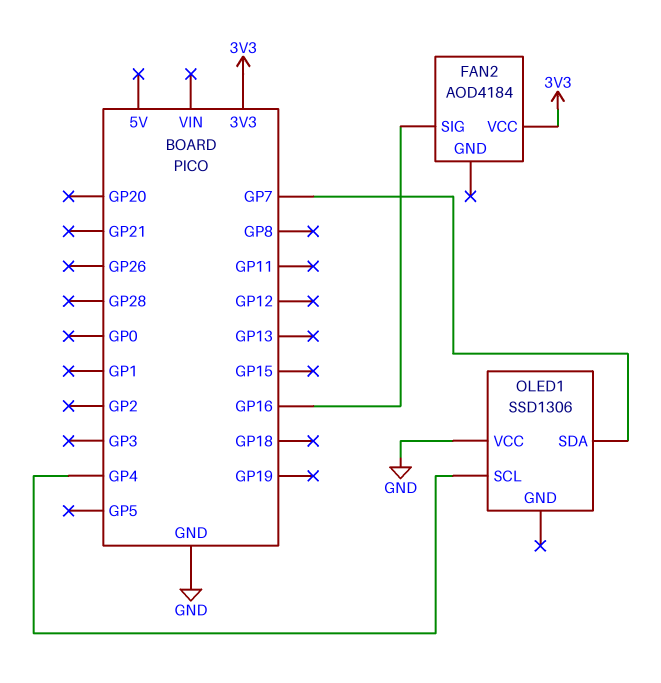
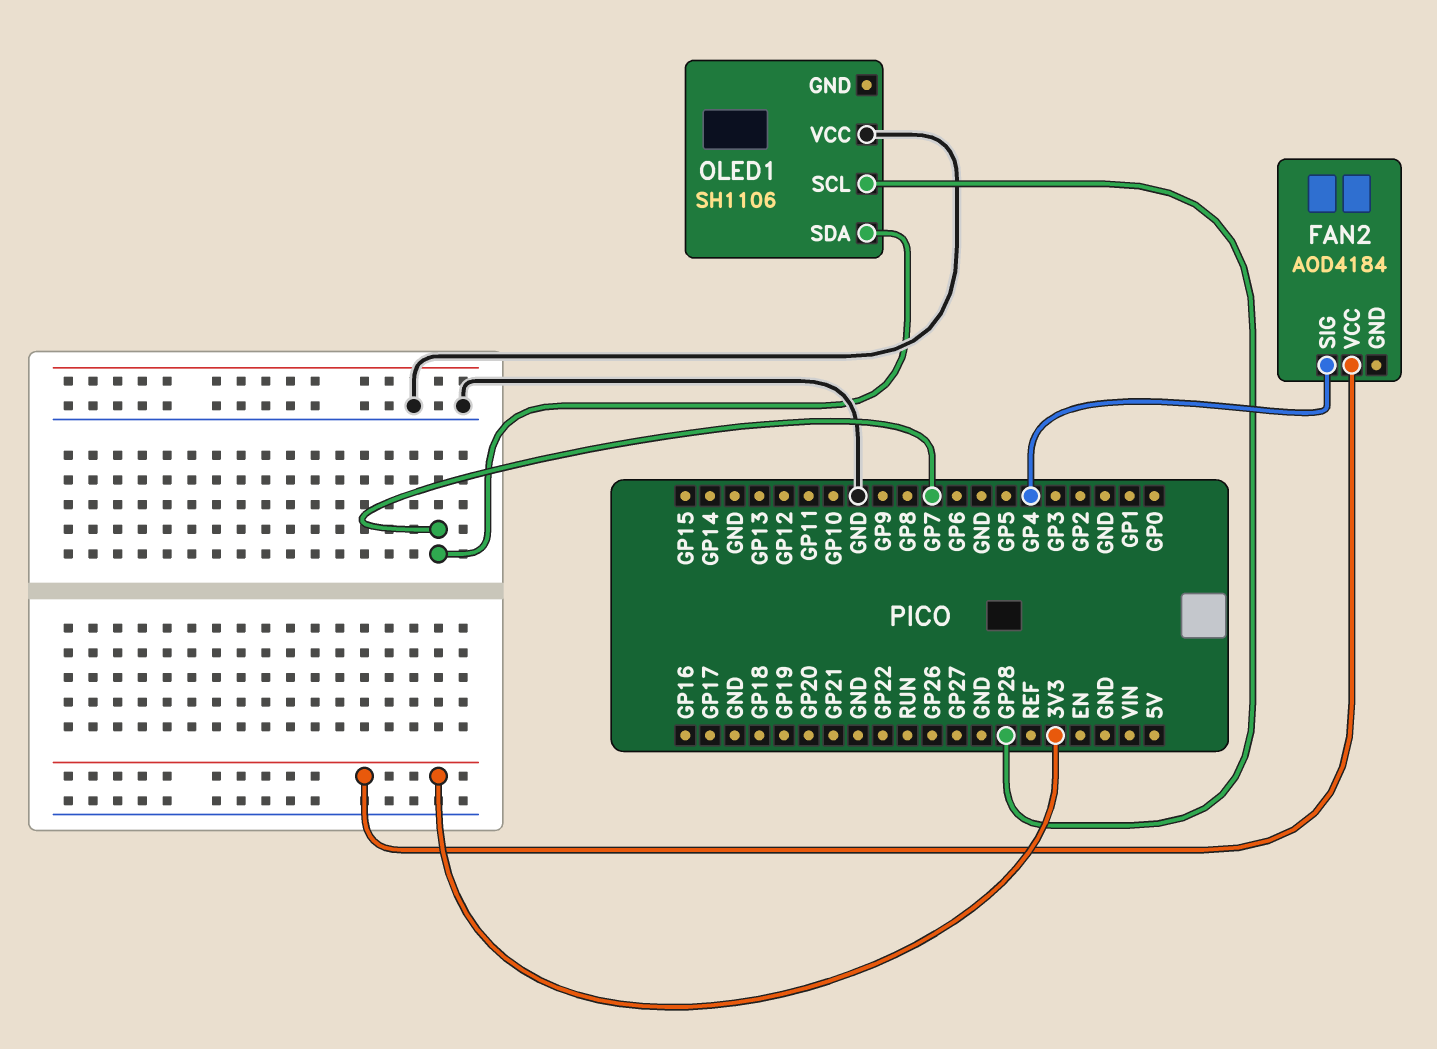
FAN2 pin SIG: GP16 -> GP4
OLED1: SSD1306 -> SH1106
OLED1 pin SCL: GP4 -> GP28

